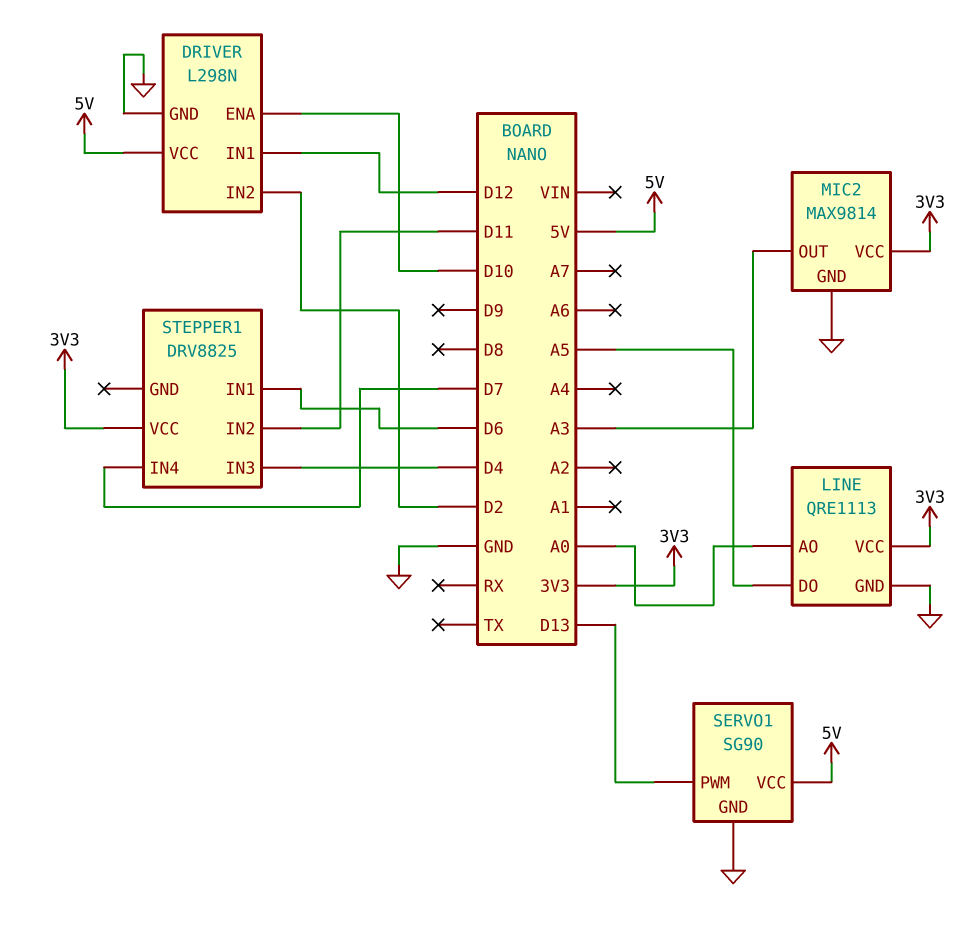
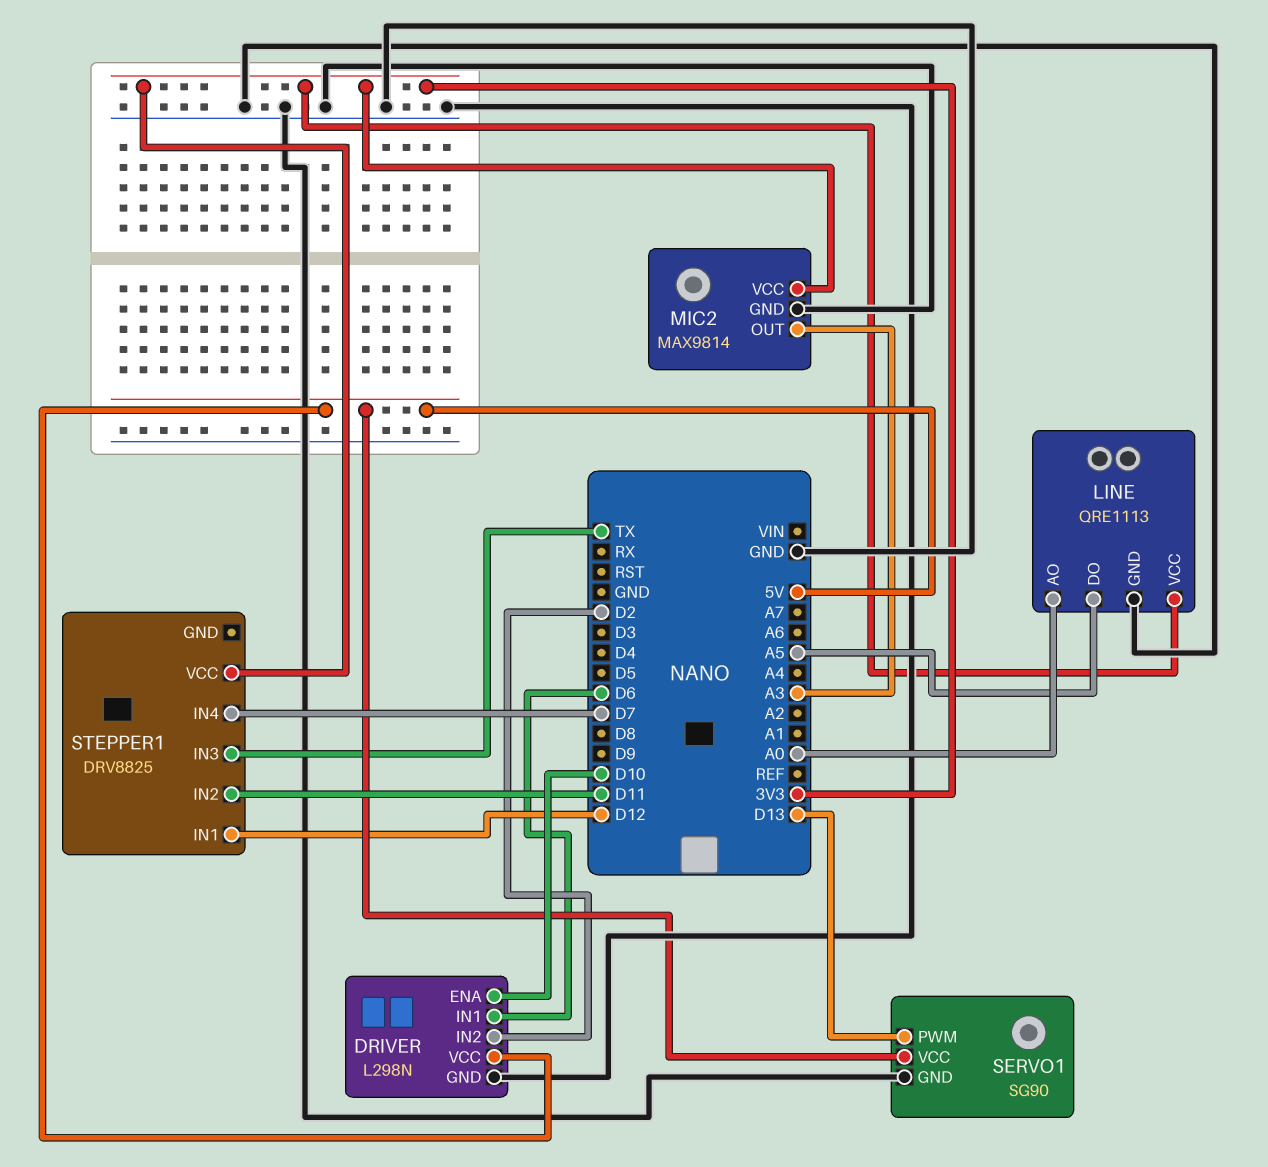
DRIVER pin IN1: D12 -> D6
STEPPER1 pin IN1: D6 -> D12
STEPPER1 pin IN3: D4 -> TX

